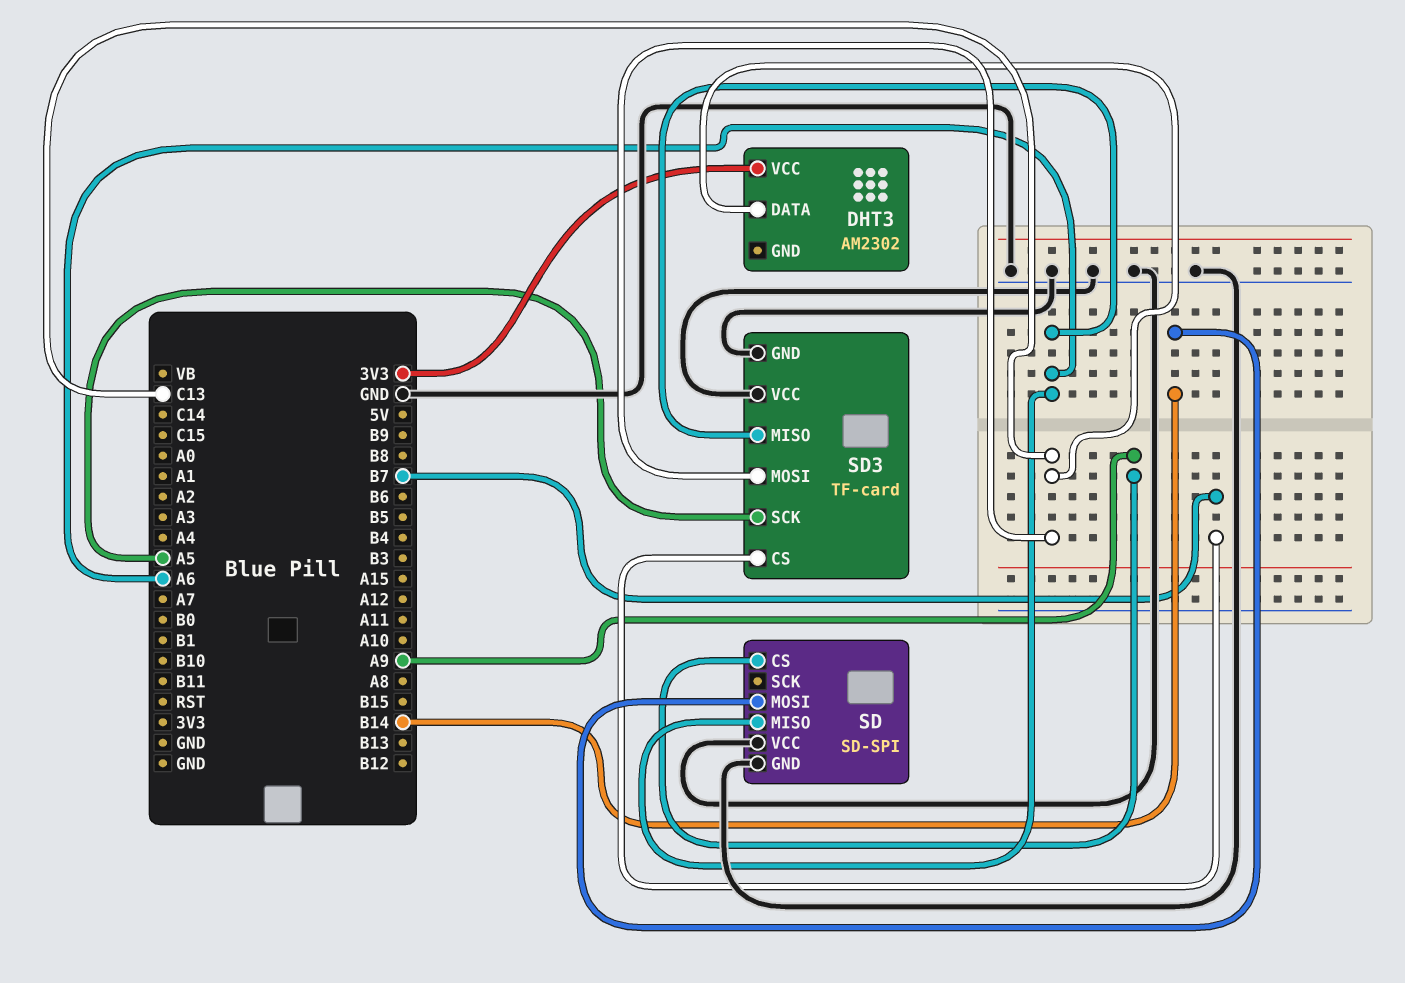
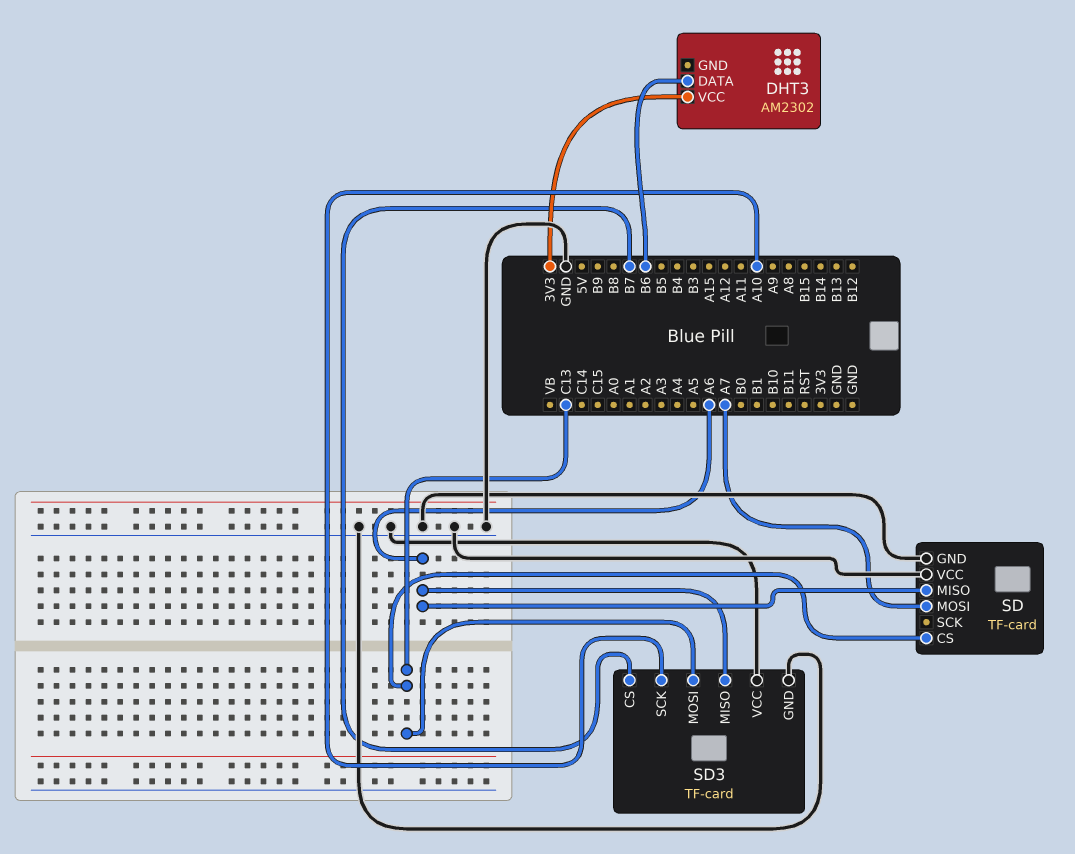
DHT3 pin DATA: C13 -> B6
SD: SD-SPI -> TF-card
SD pin CS: A9 -> C13
SD pin MOSI: B14 -> A7
SD3 pin SCK: A5 -> A10

